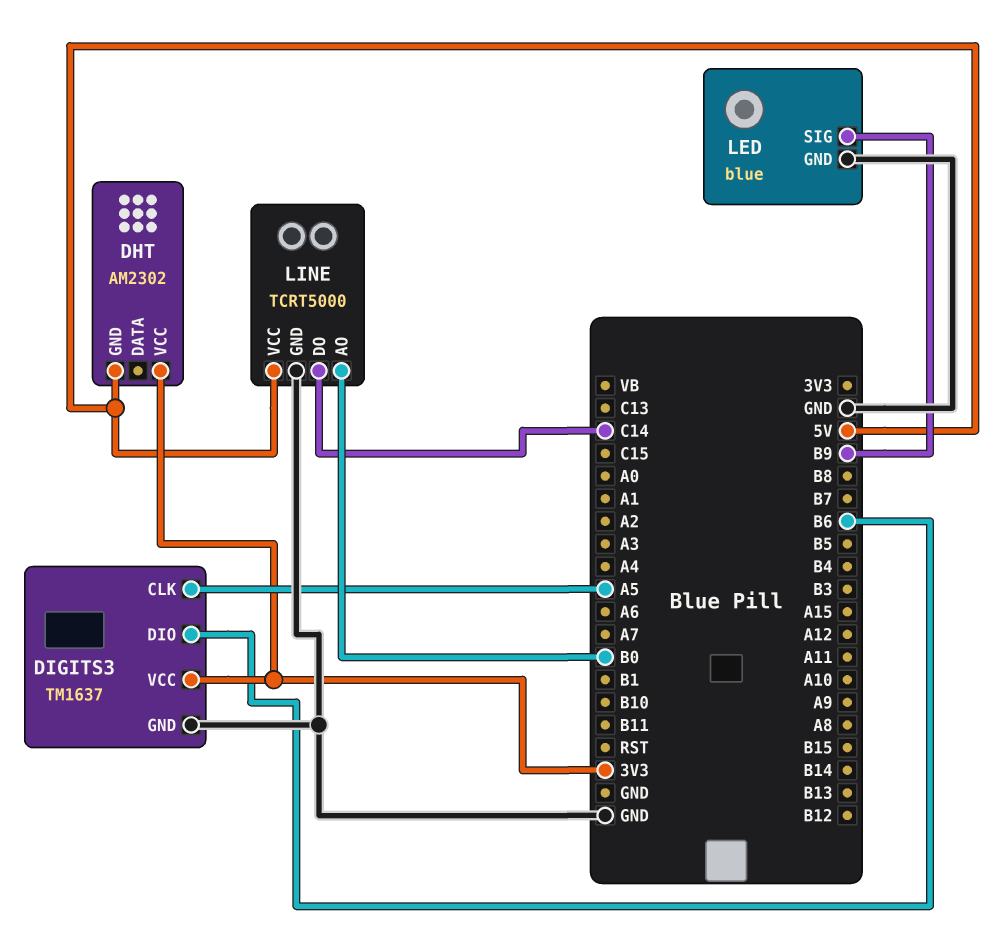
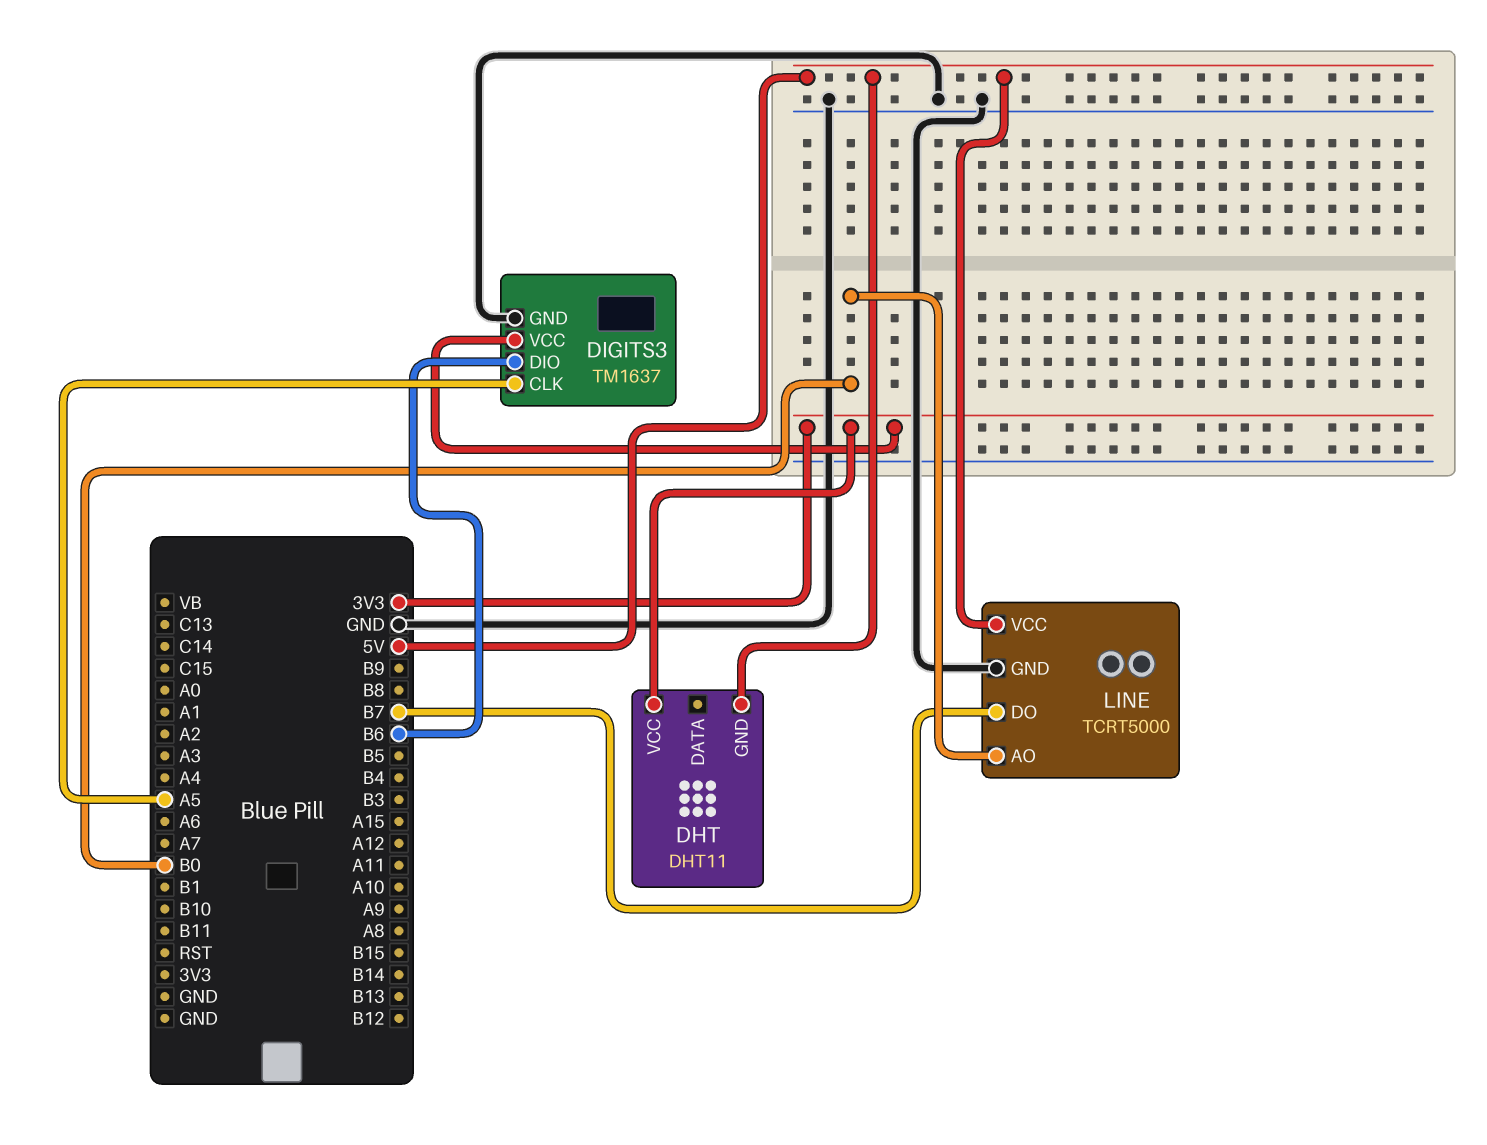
DHT: AM2302 -> DHT11
LED: blue -> none
LED pin GND: GND -> none
LED pin SIG: B9 -> none
LINE pin DO: C14 -> B7

